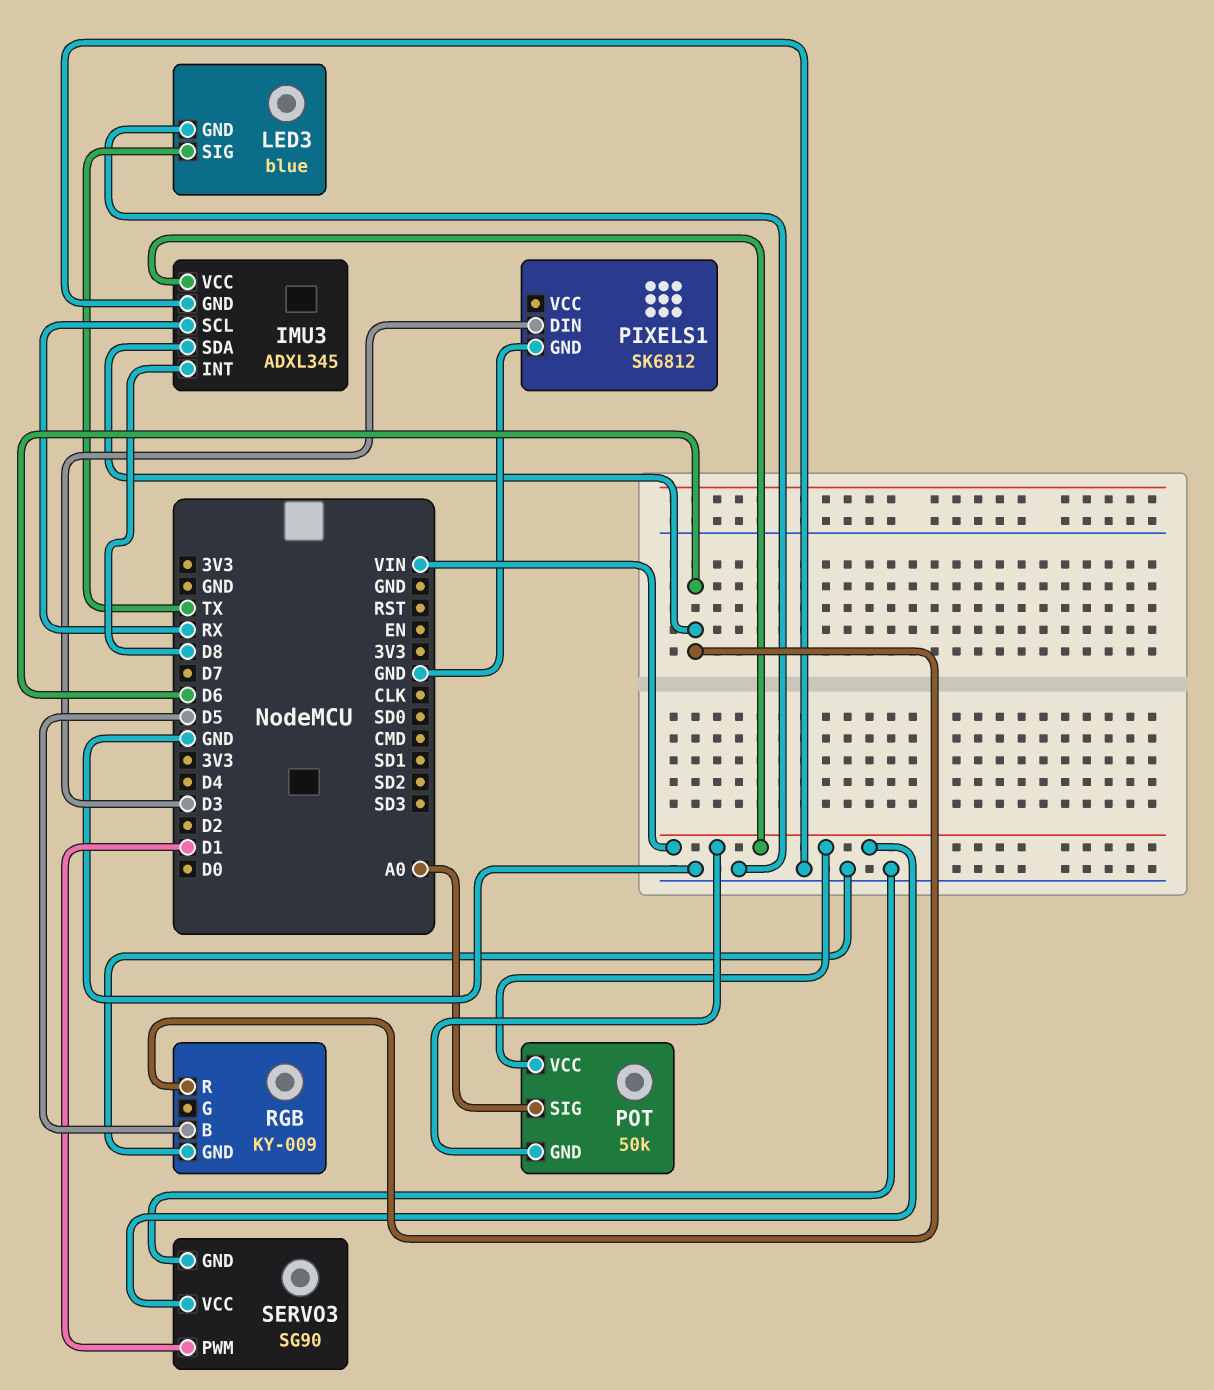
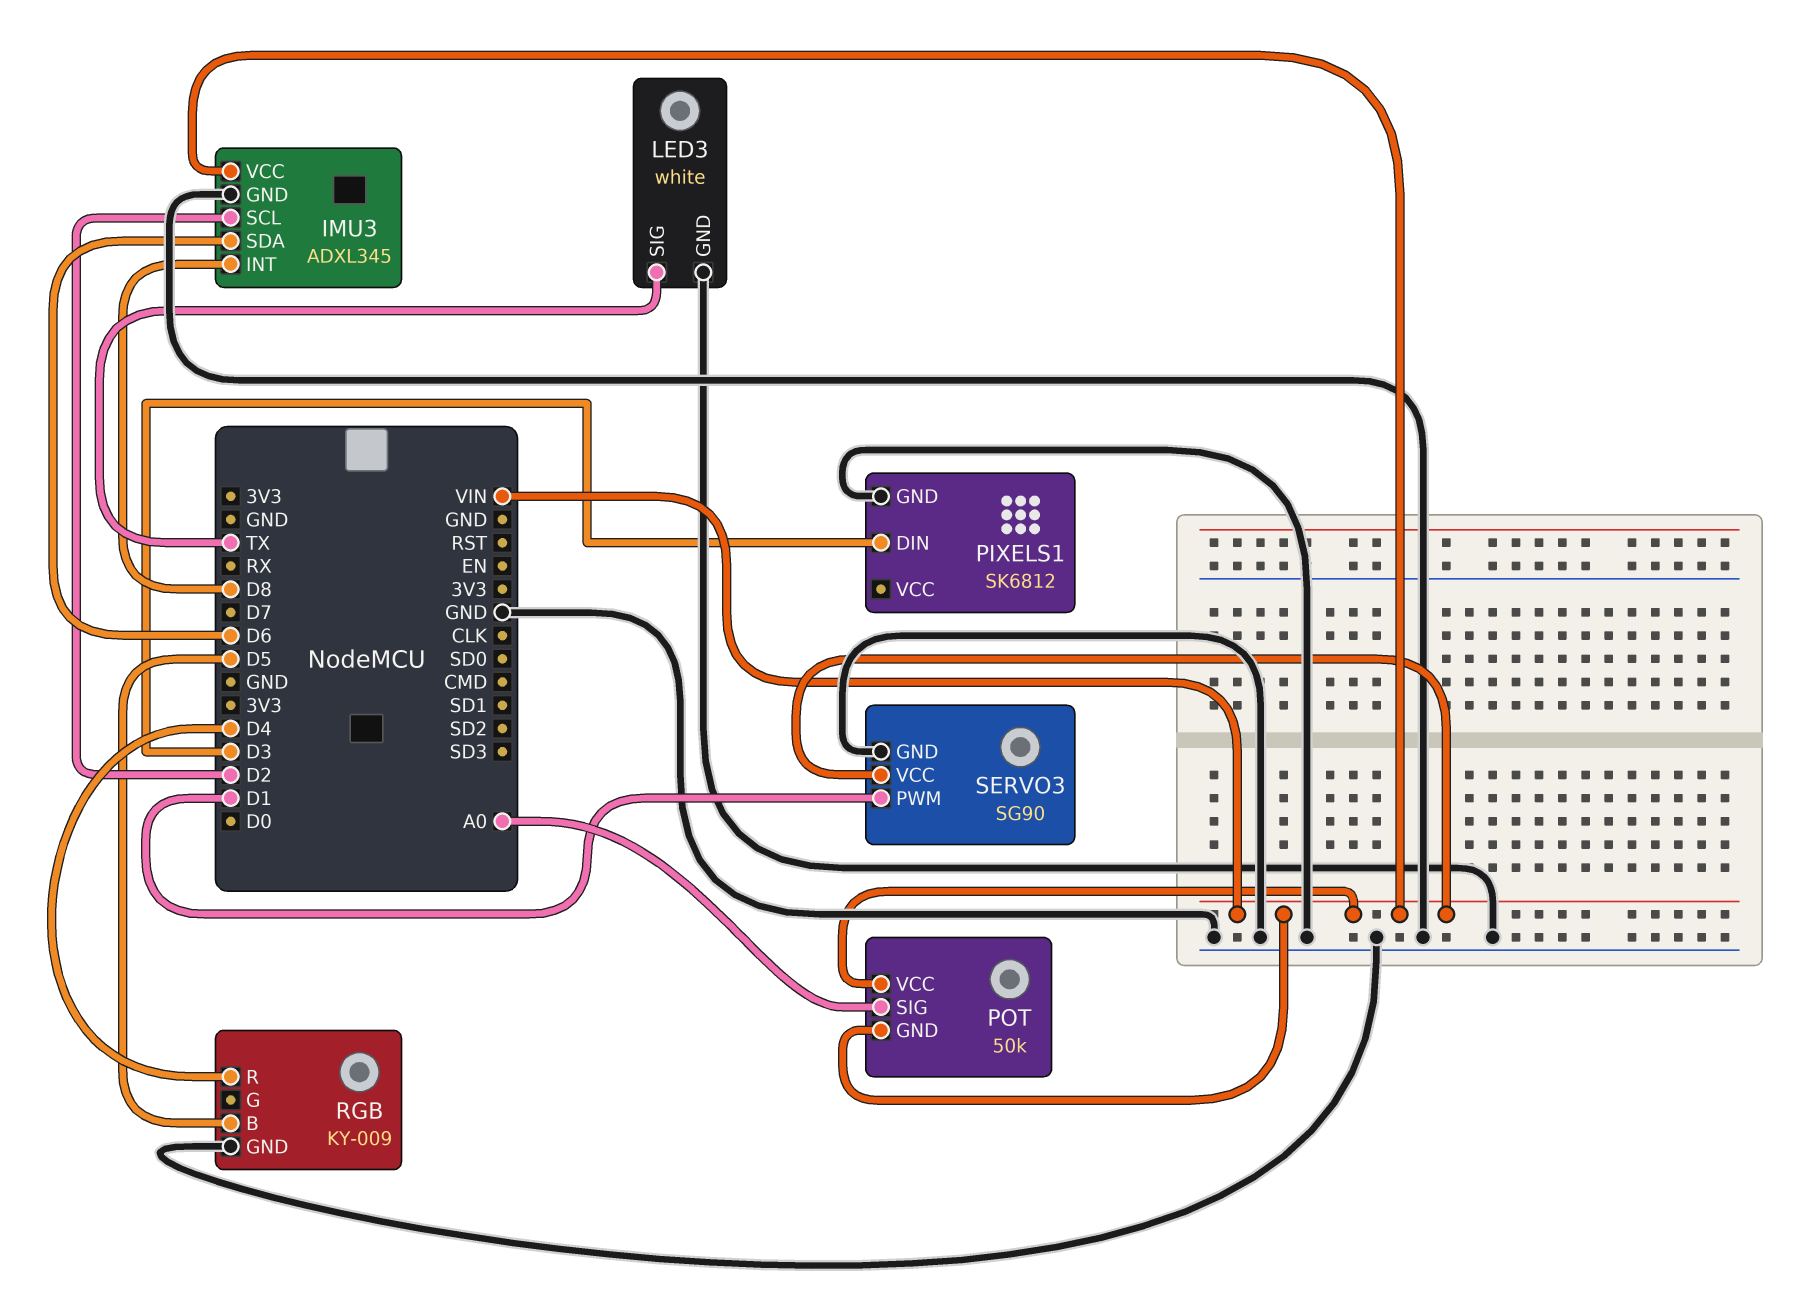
IMU3 pin SCL: RX -> D2
LED3: blue -> white
RGB pin R: D6 -> D4

